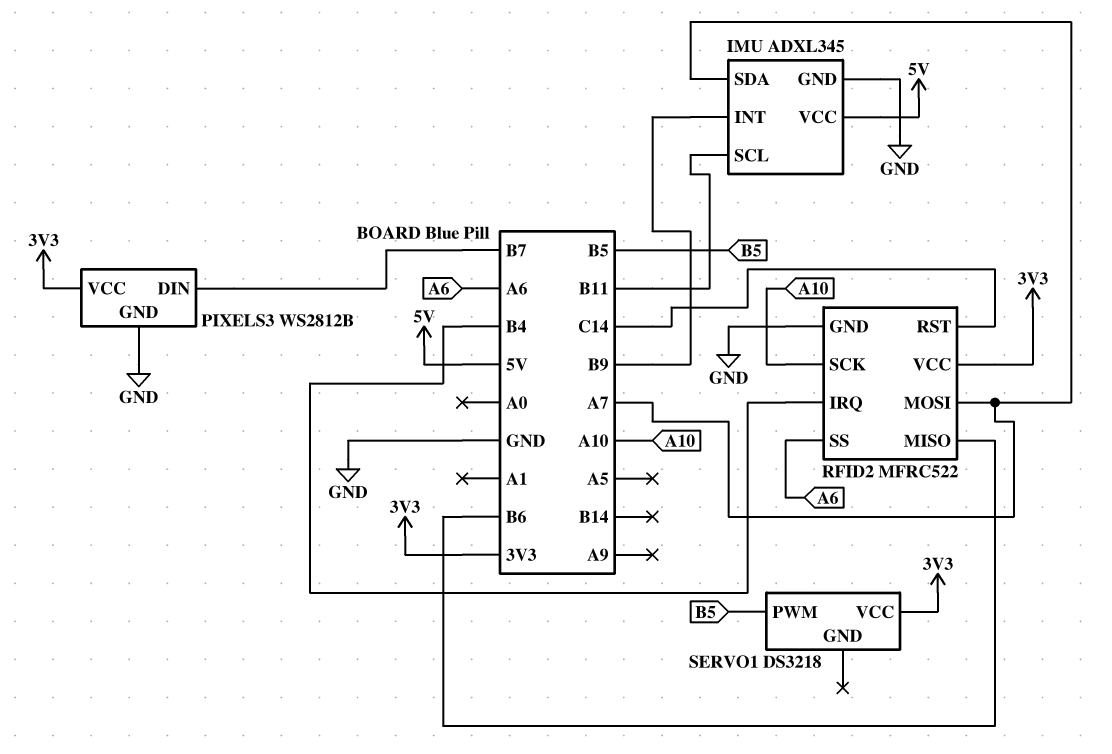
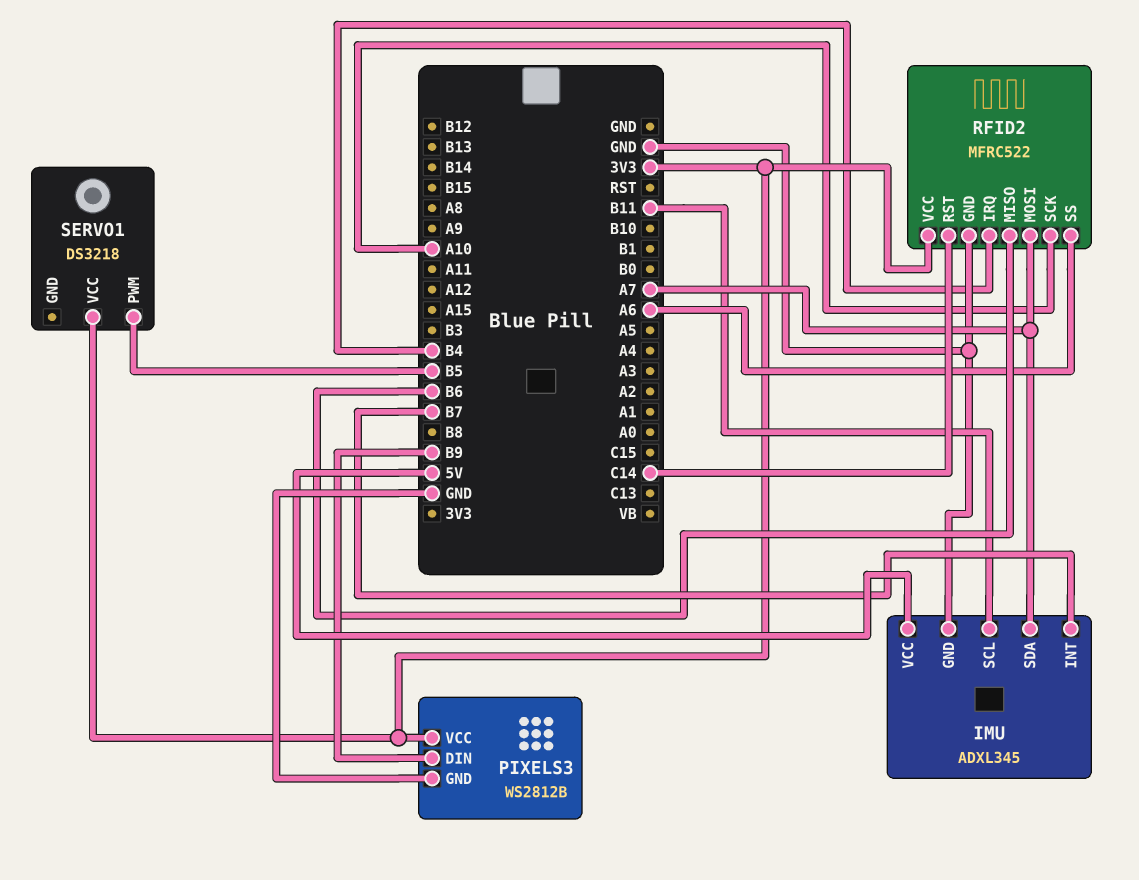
IMU pin INT: B9 -> B7
PIXELS3 pin DIN: B7 -> B9

